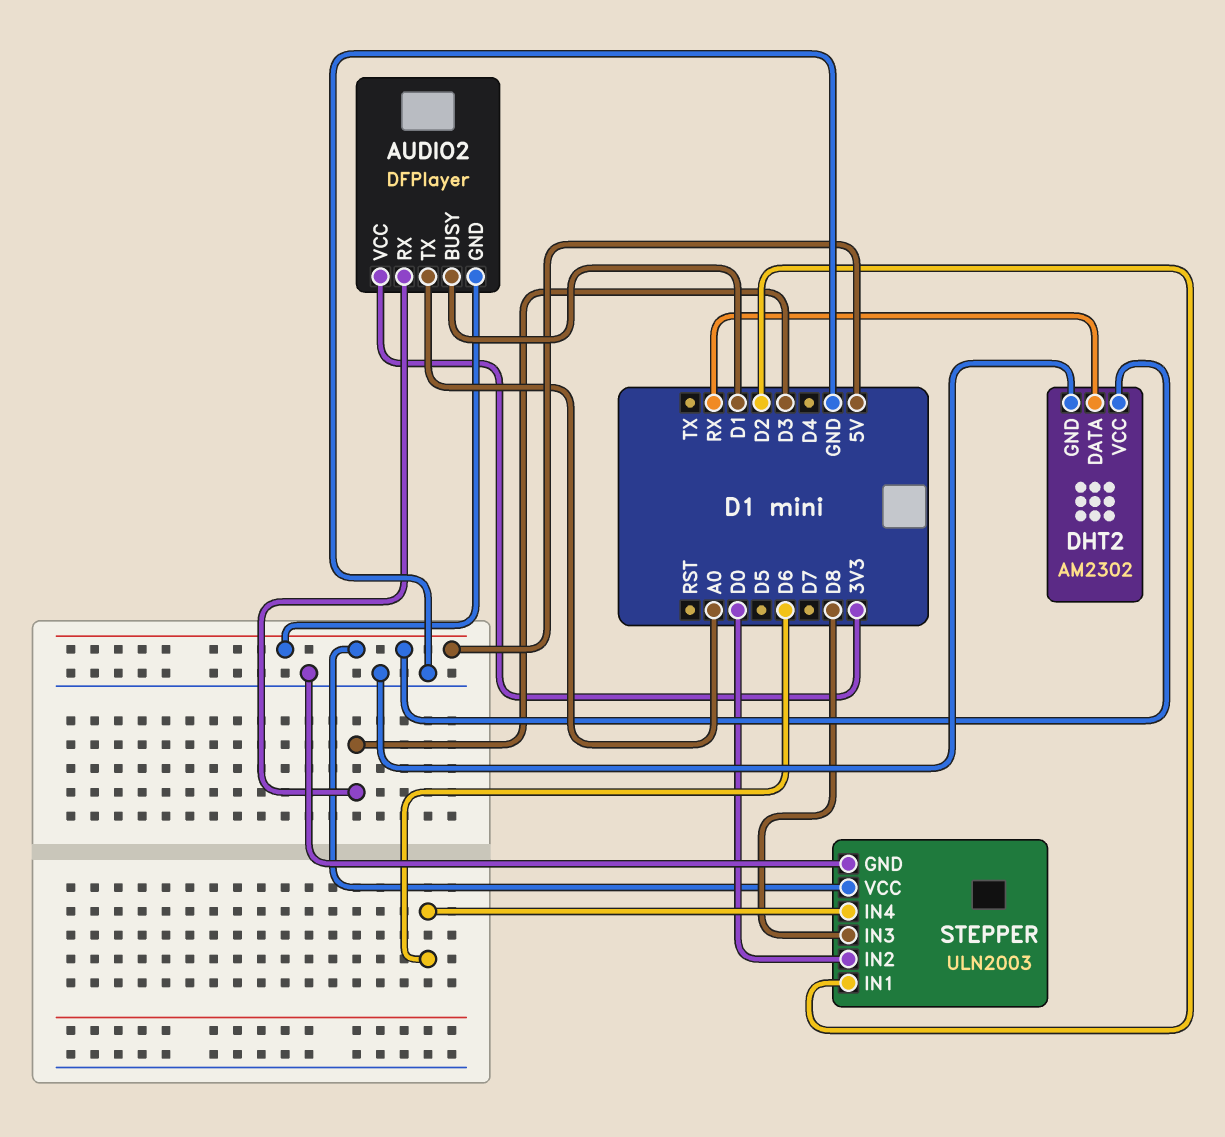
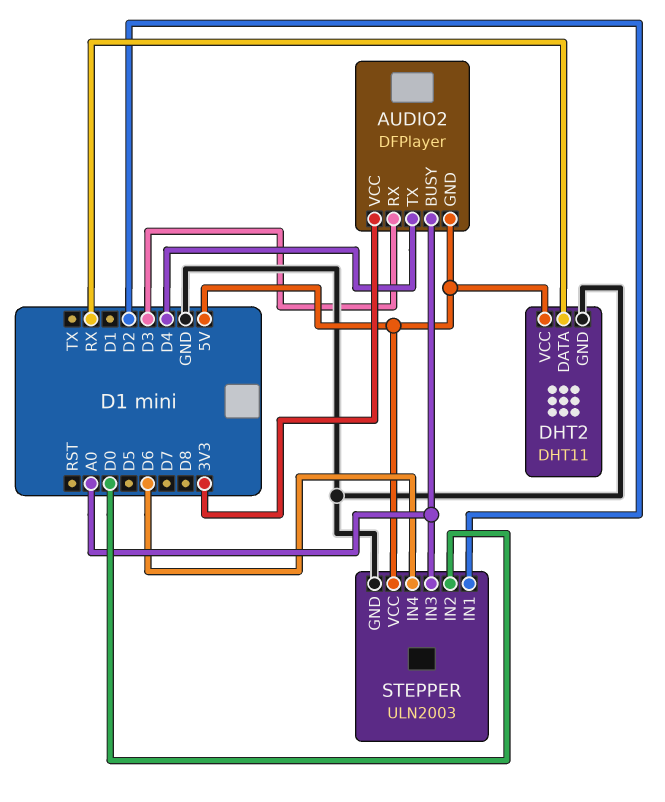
AUDIO2 pin BUSY: D1 -> A0
AUDIO2 pin TX: A0 -> D4
DHT2: AM2302 -> DHT11
STEPPER pin IN3: D8 -> A0

